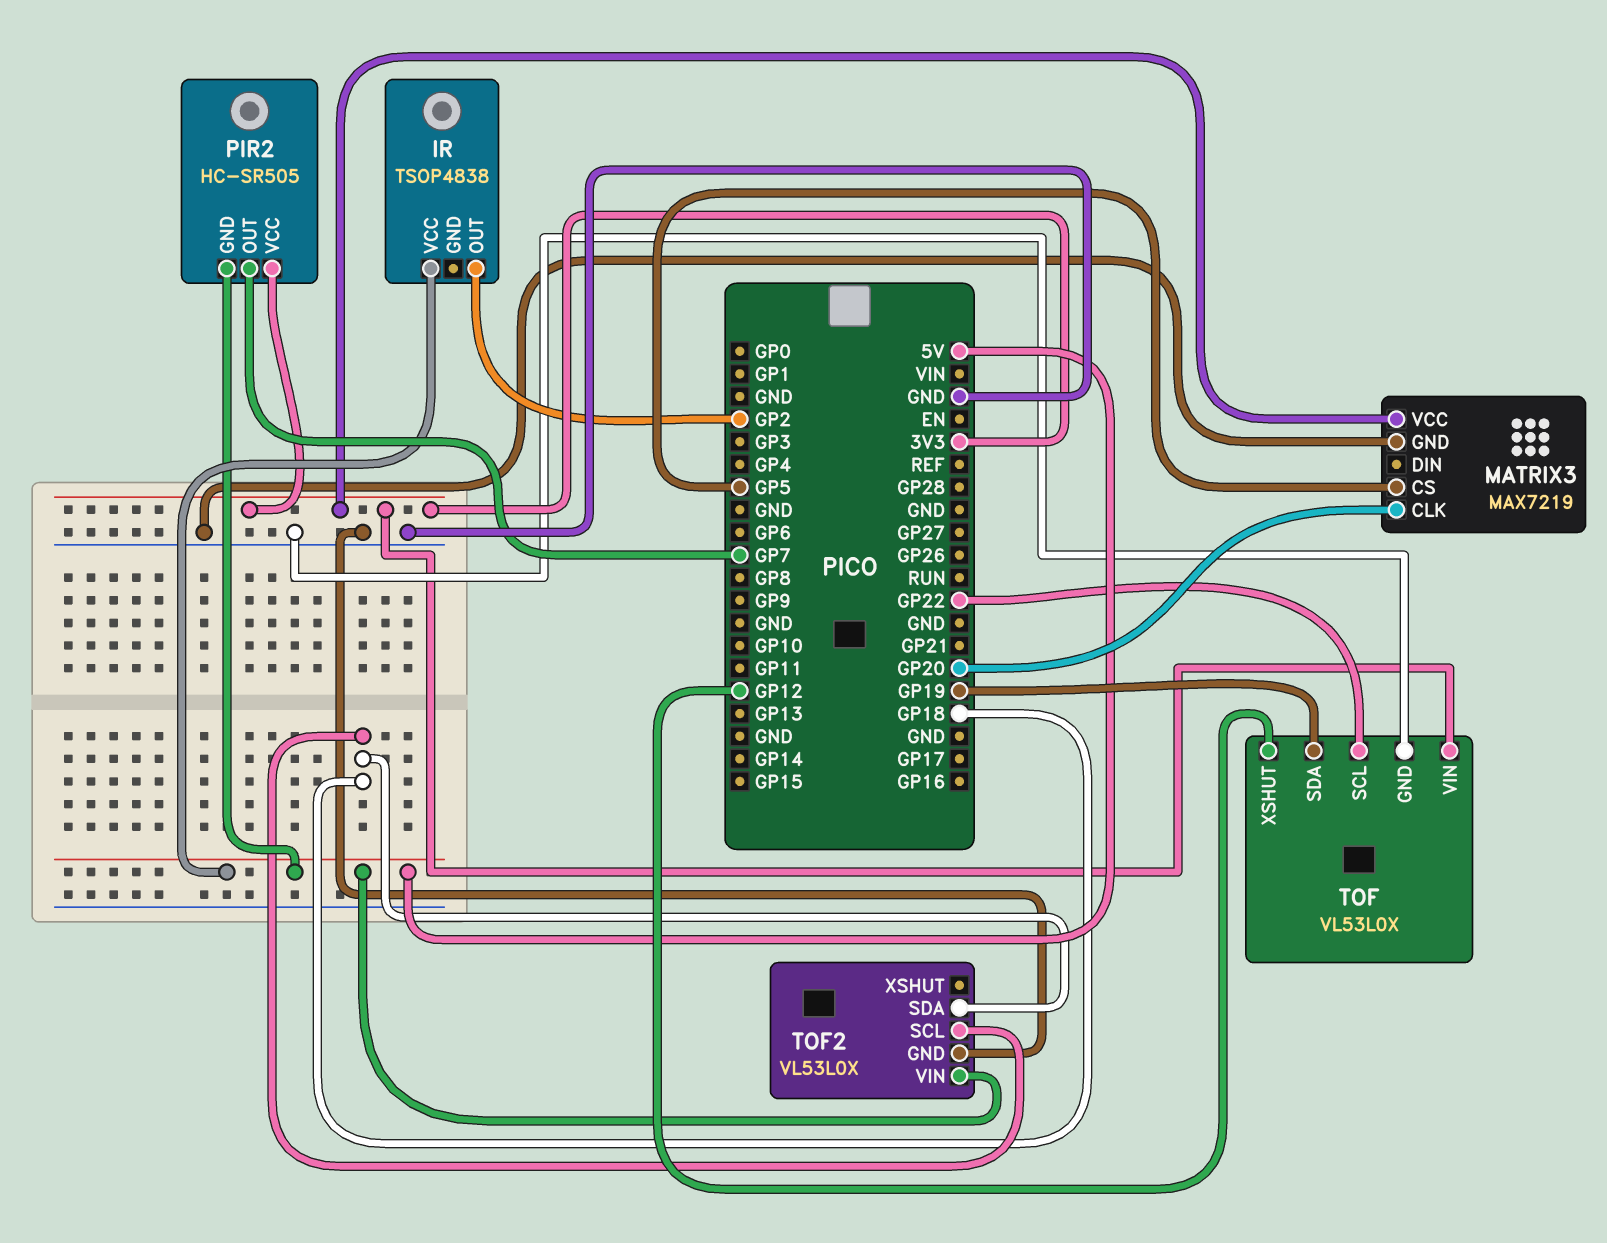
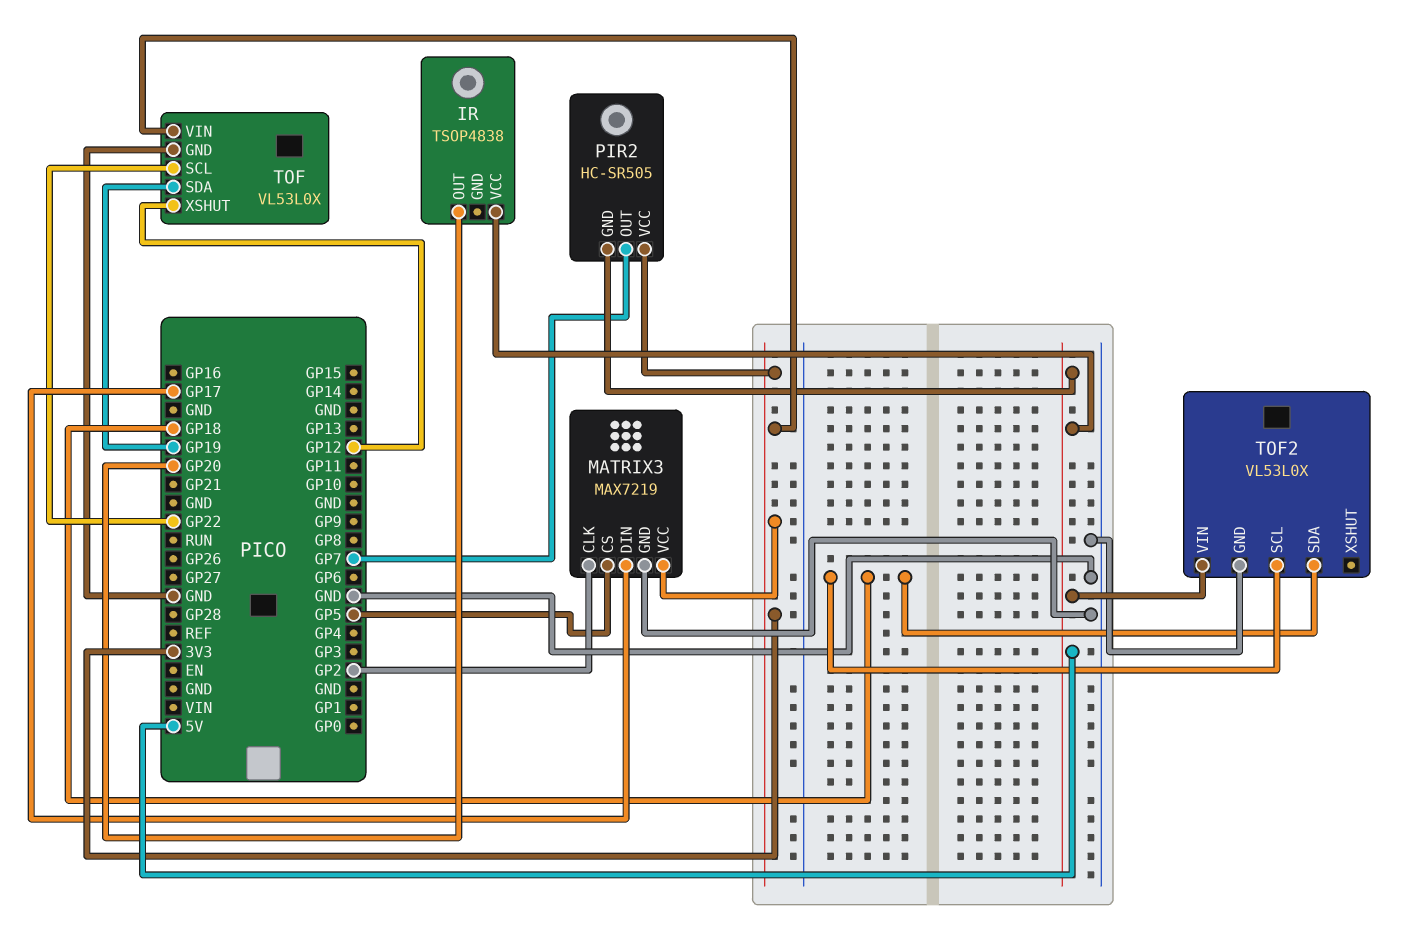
IR pin OUT: GP2 -> GP20
MATRIX3 pin CLK: GP20 -> GP2
MATRIX3 pin DIN: none -> GP17

